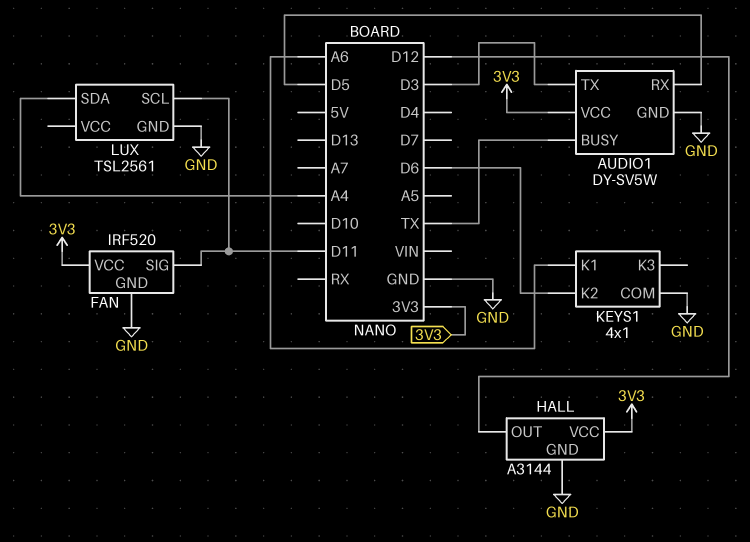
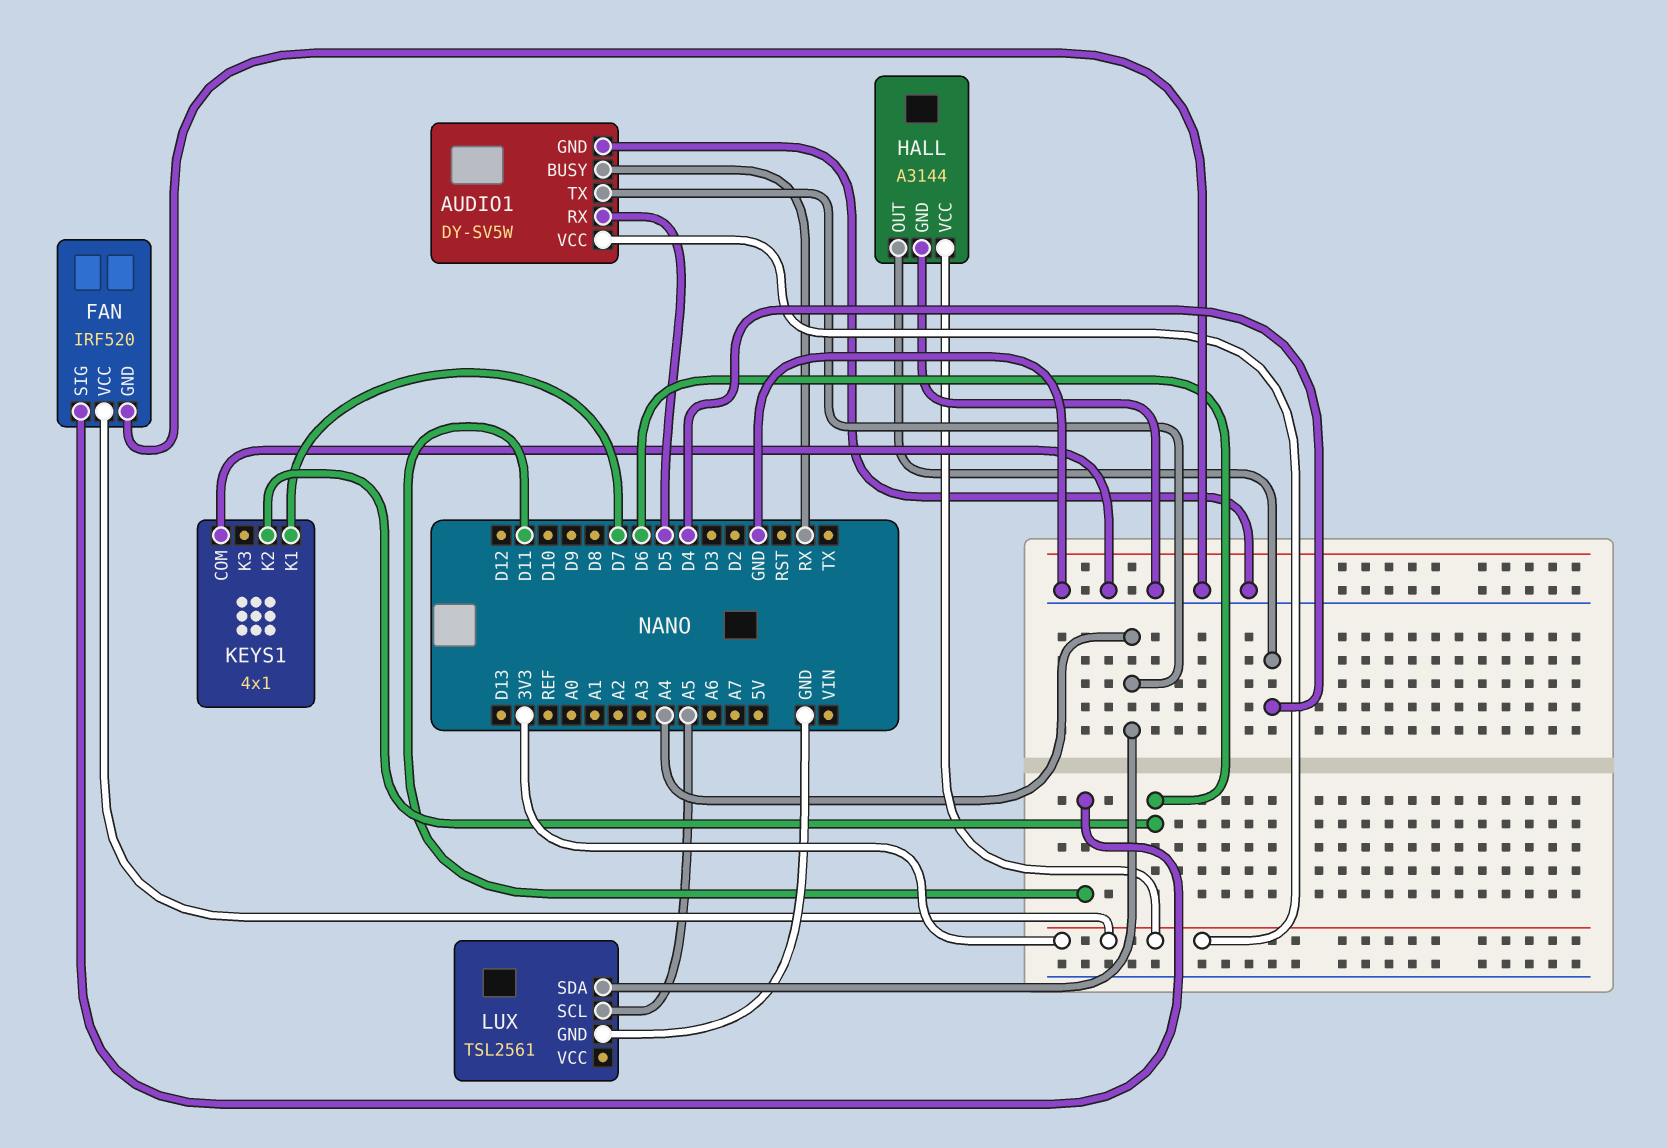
AUDIO1 pin BUSY: TX -> RX
AUDIO1 pin TX: D3 -> A4
HALL pin OUT: D12 -> D4
KEYS1 pin K1: A6 -> D7
LUX pin SCL: D11 -> A5

